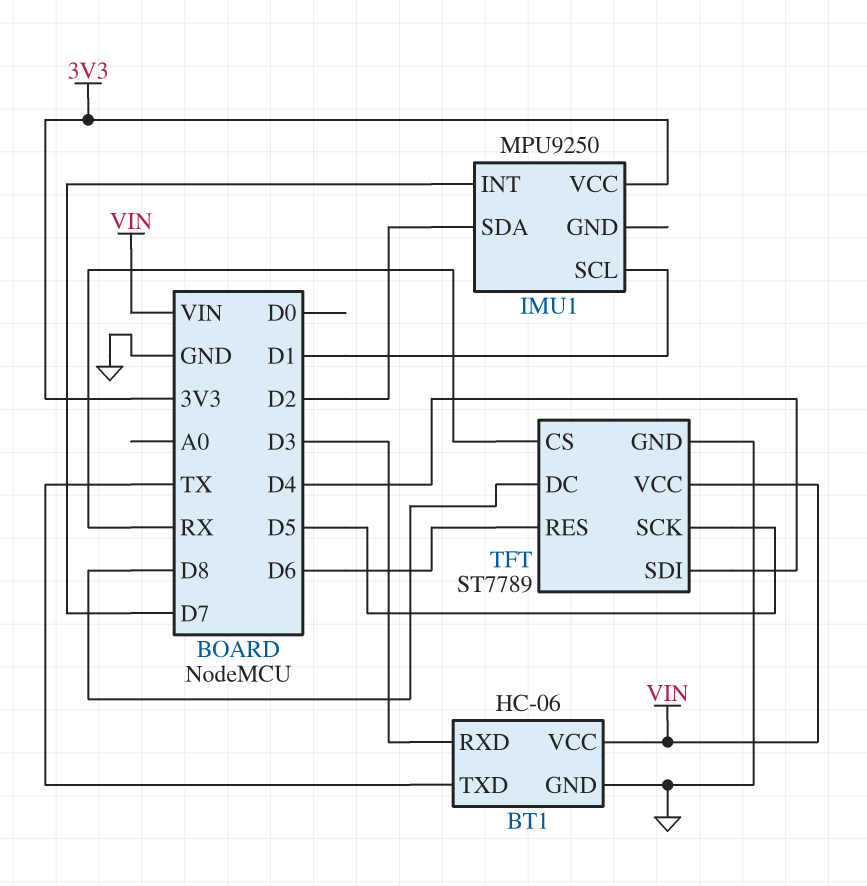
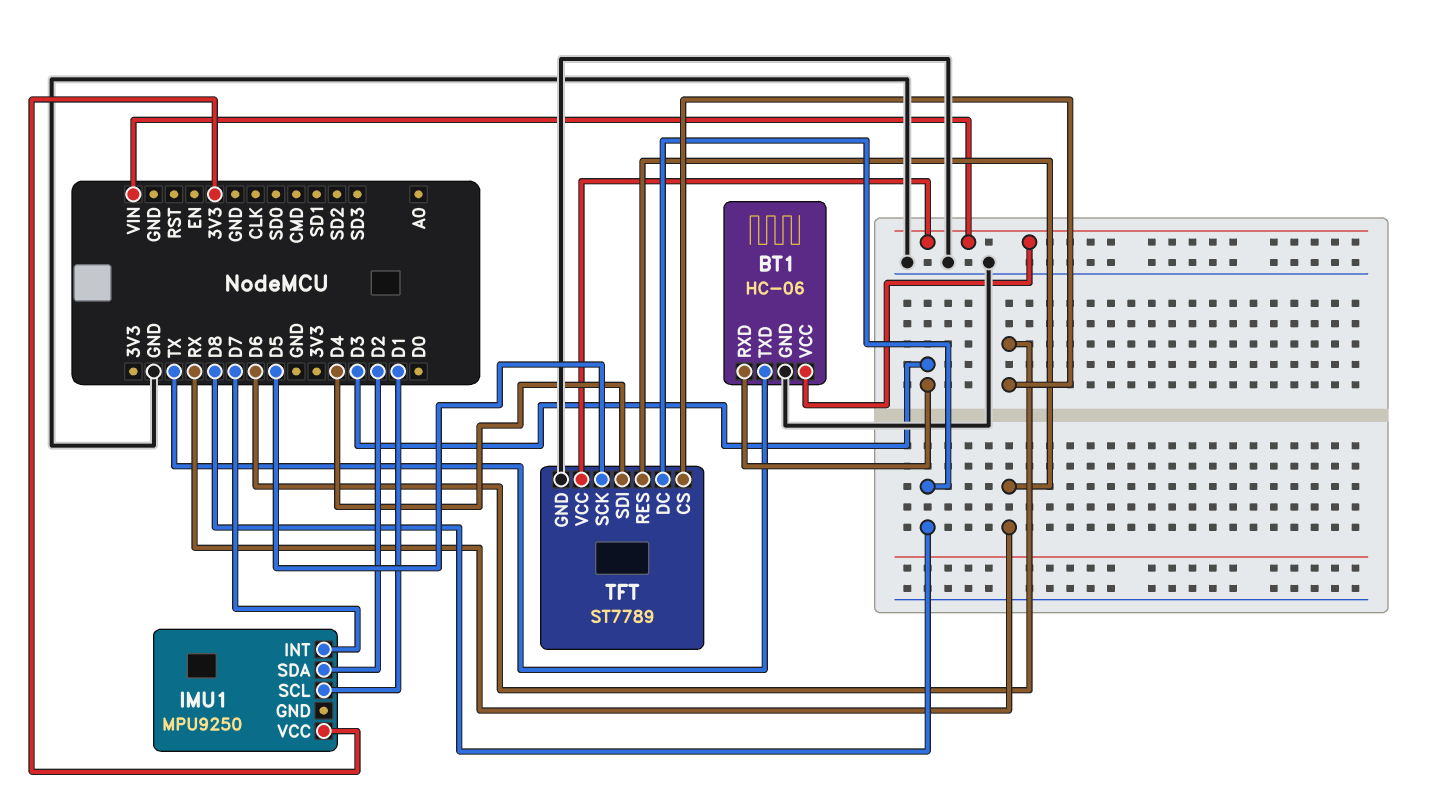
TFT pin CS: RX -> D6
TFT pin RES: D6 -> RX

